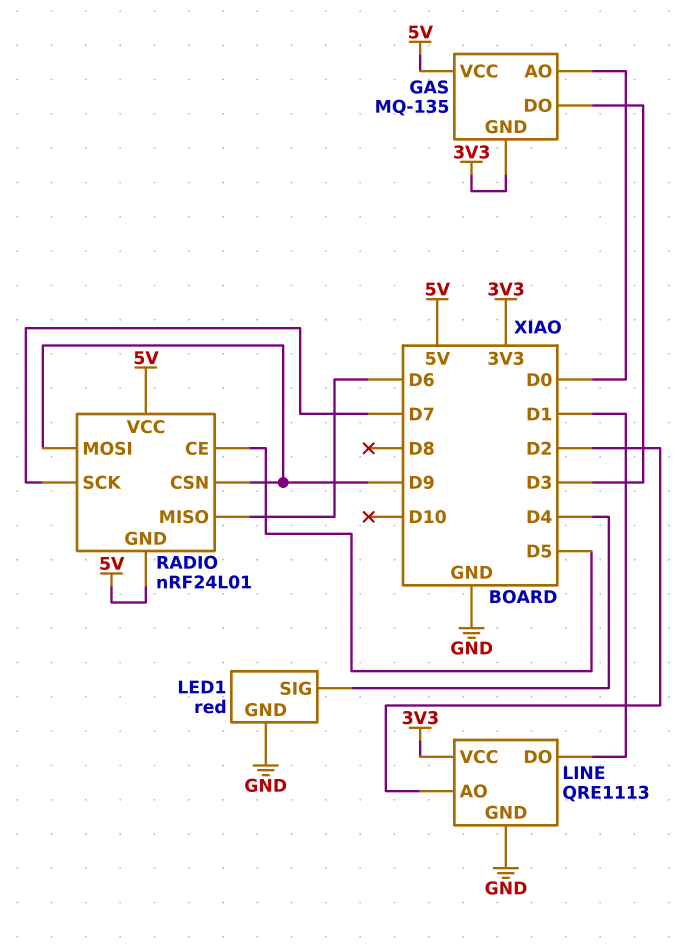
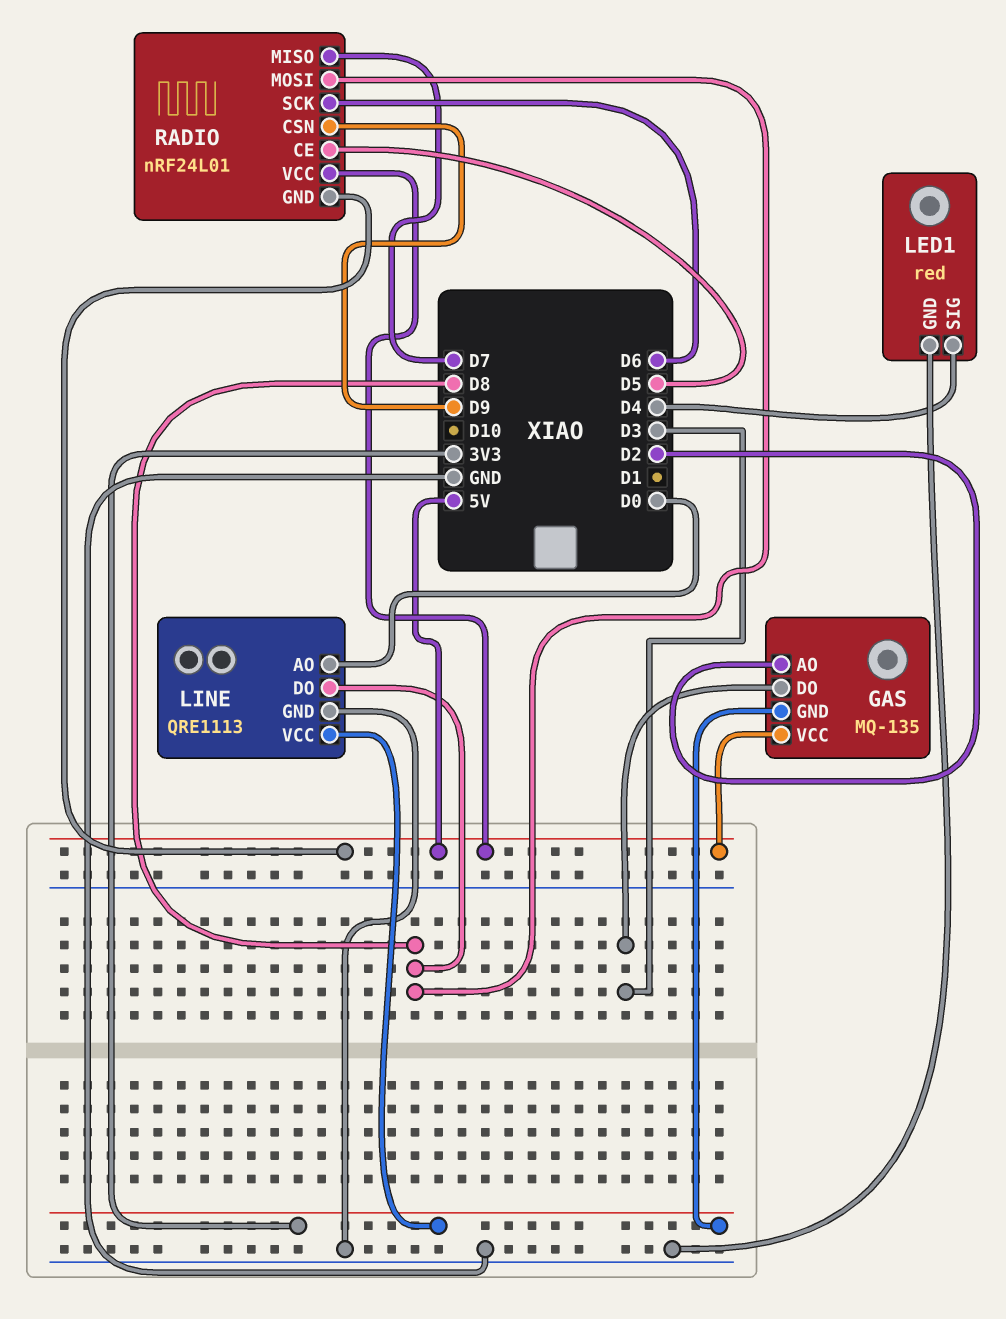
GAS pin AO: D0 -> D2
LINE pin AO: D2 -> D0
LINE pin DO: D1 -> D8
RADIO pin MISO: D6 -> D7
RADIO pin MOSI: D9 -> D8
RADIO pin SCK: D7 -> D6

